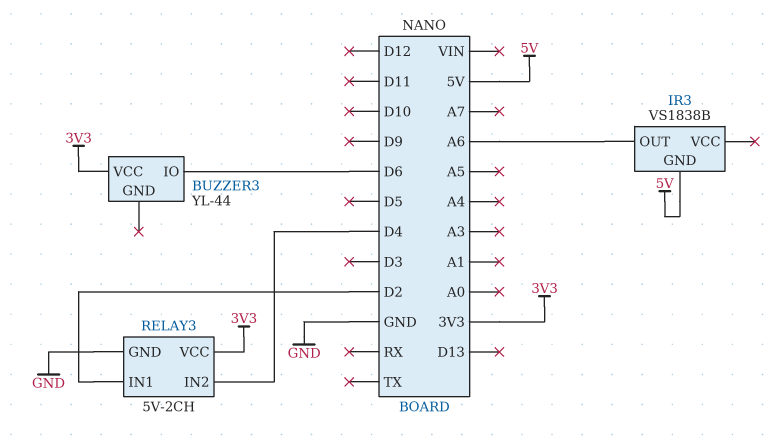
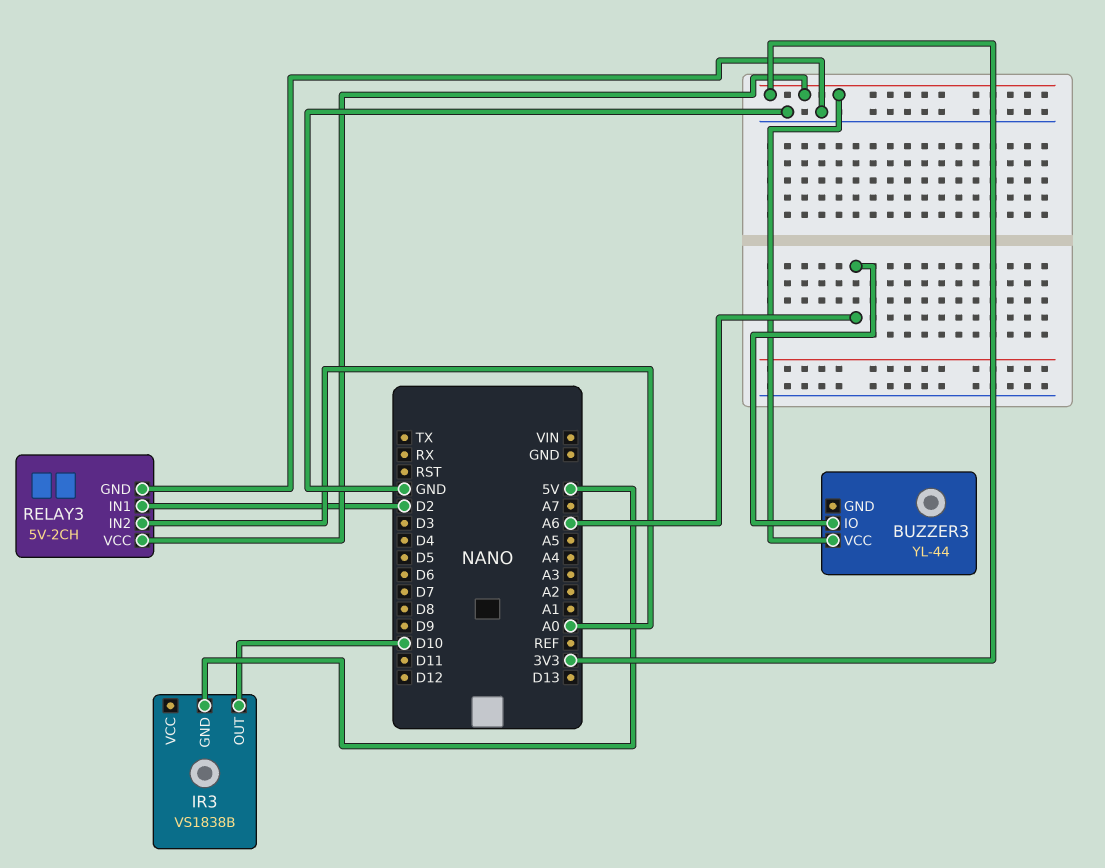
BUZZER3 pin IO: D6 -> A6
IR3 pin OUT: A6 -> D10
RELAY3 pin IN2: D4 -> A0

